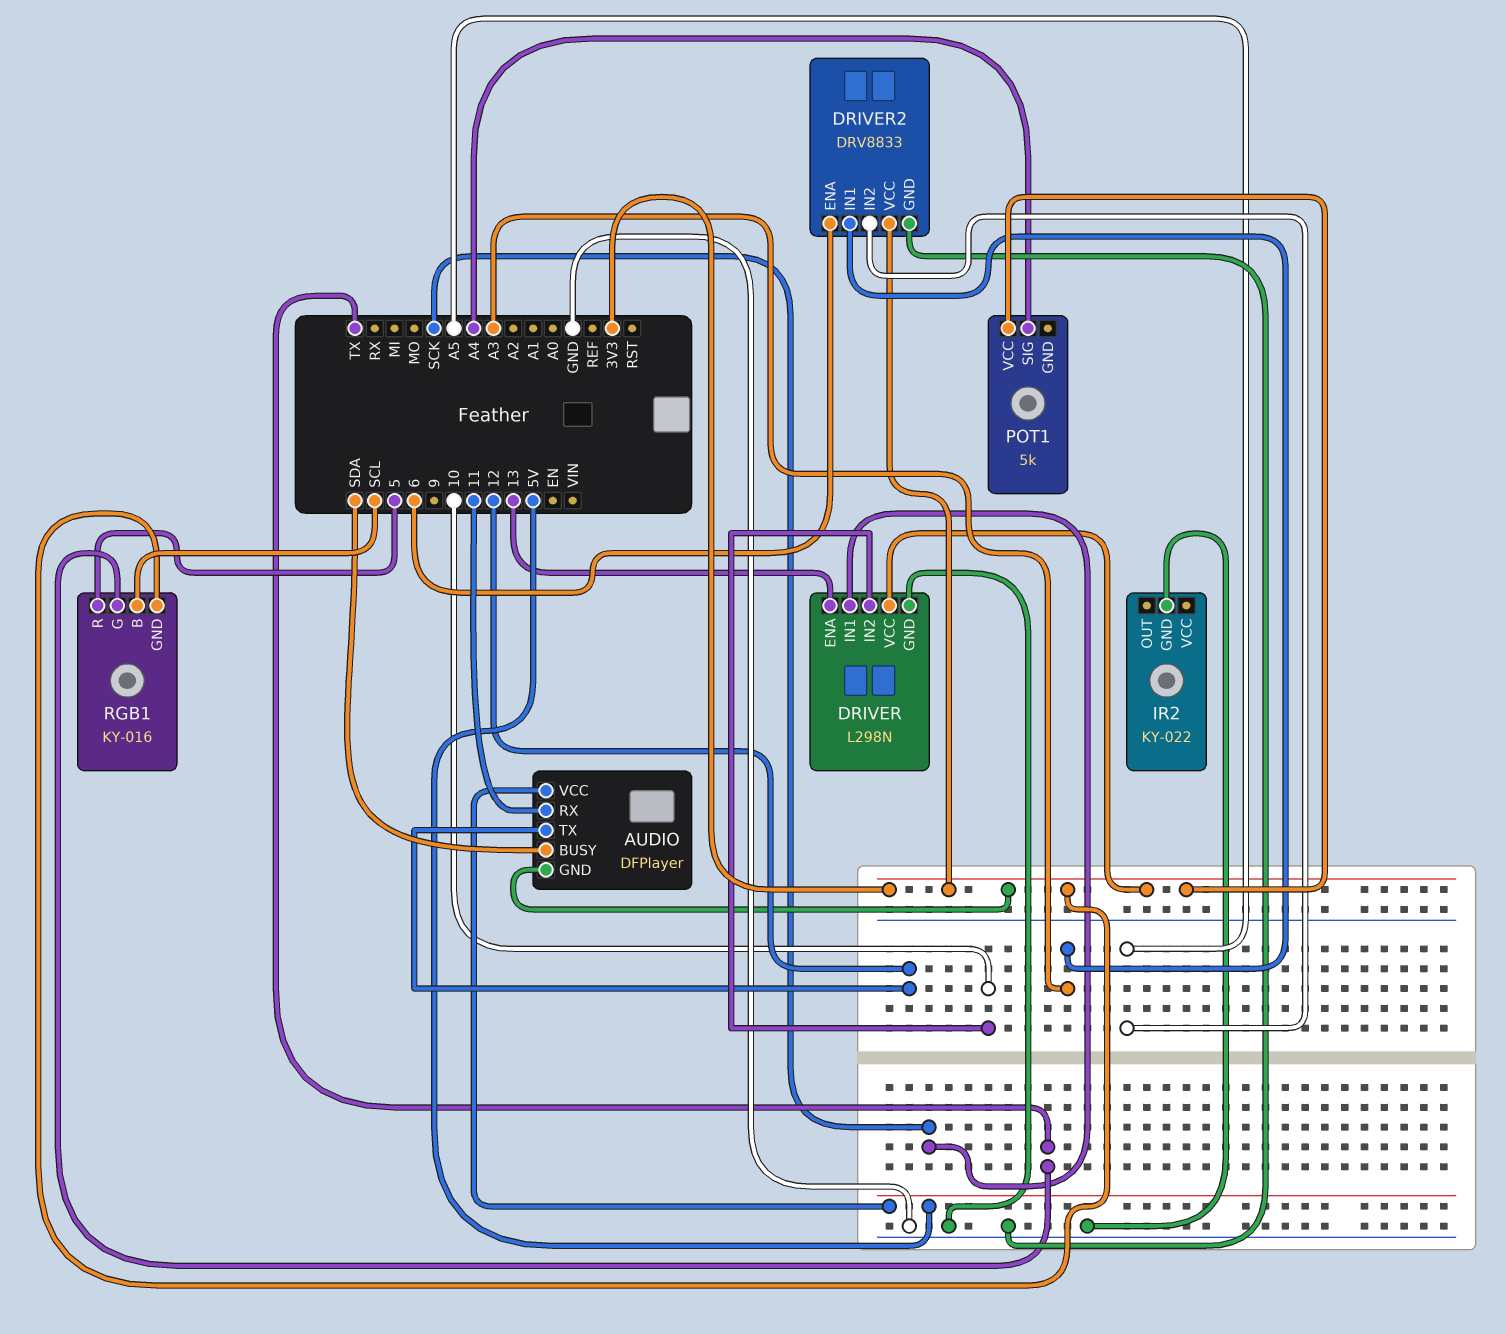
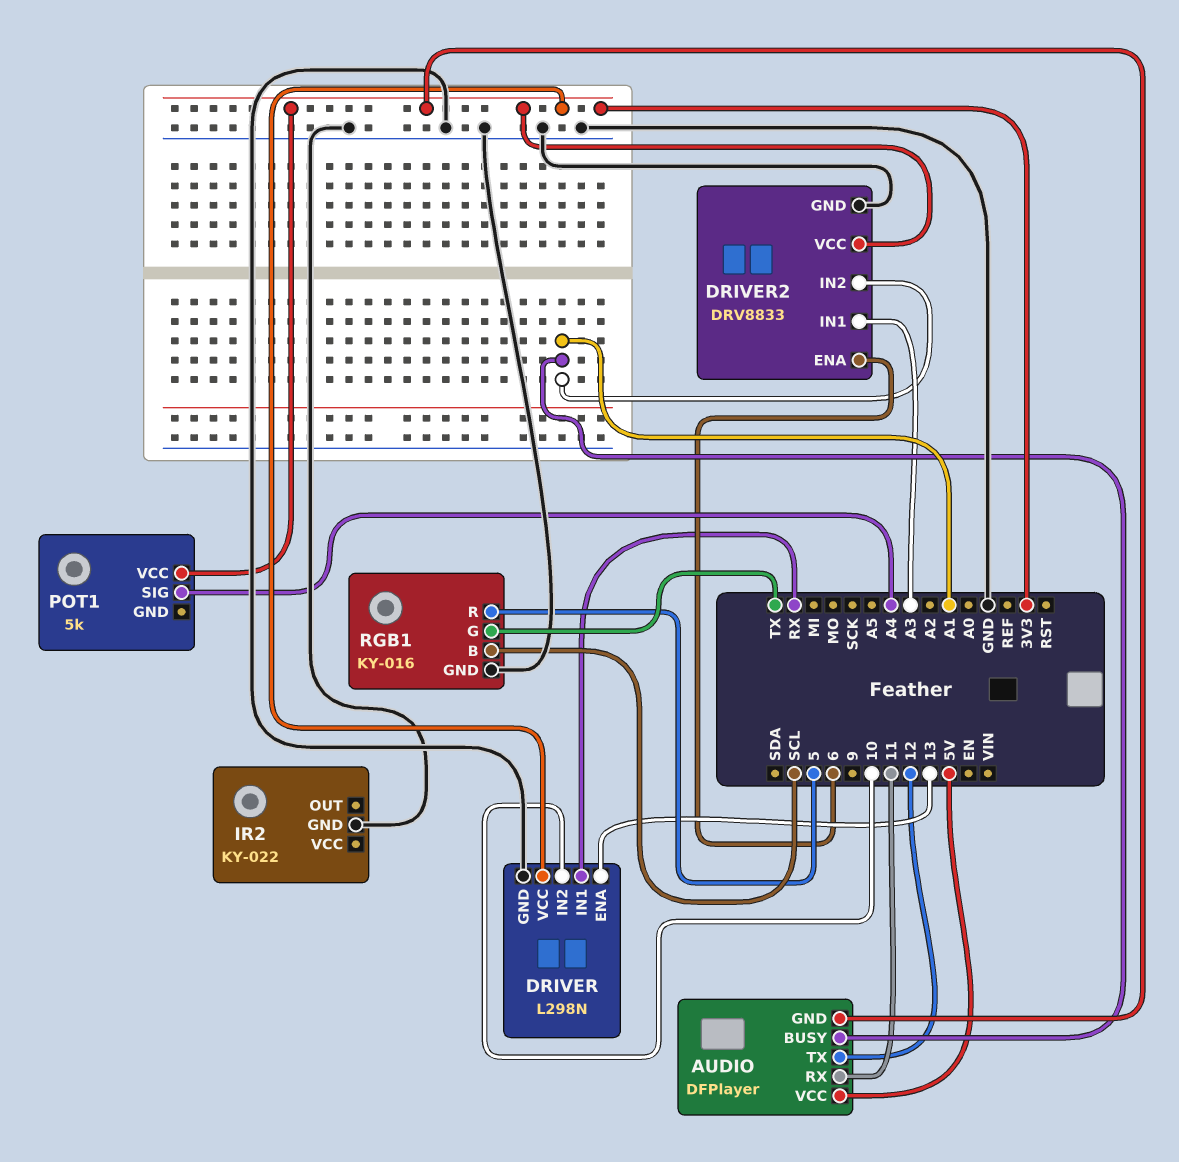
AUDIO pin BUSY: SDA -> A1
DRIVER pin IN1: SCK -> RX
DRIVER2 pin IN2: A5 -> A1
RGB1 pin GND: 3V3 -> GND

